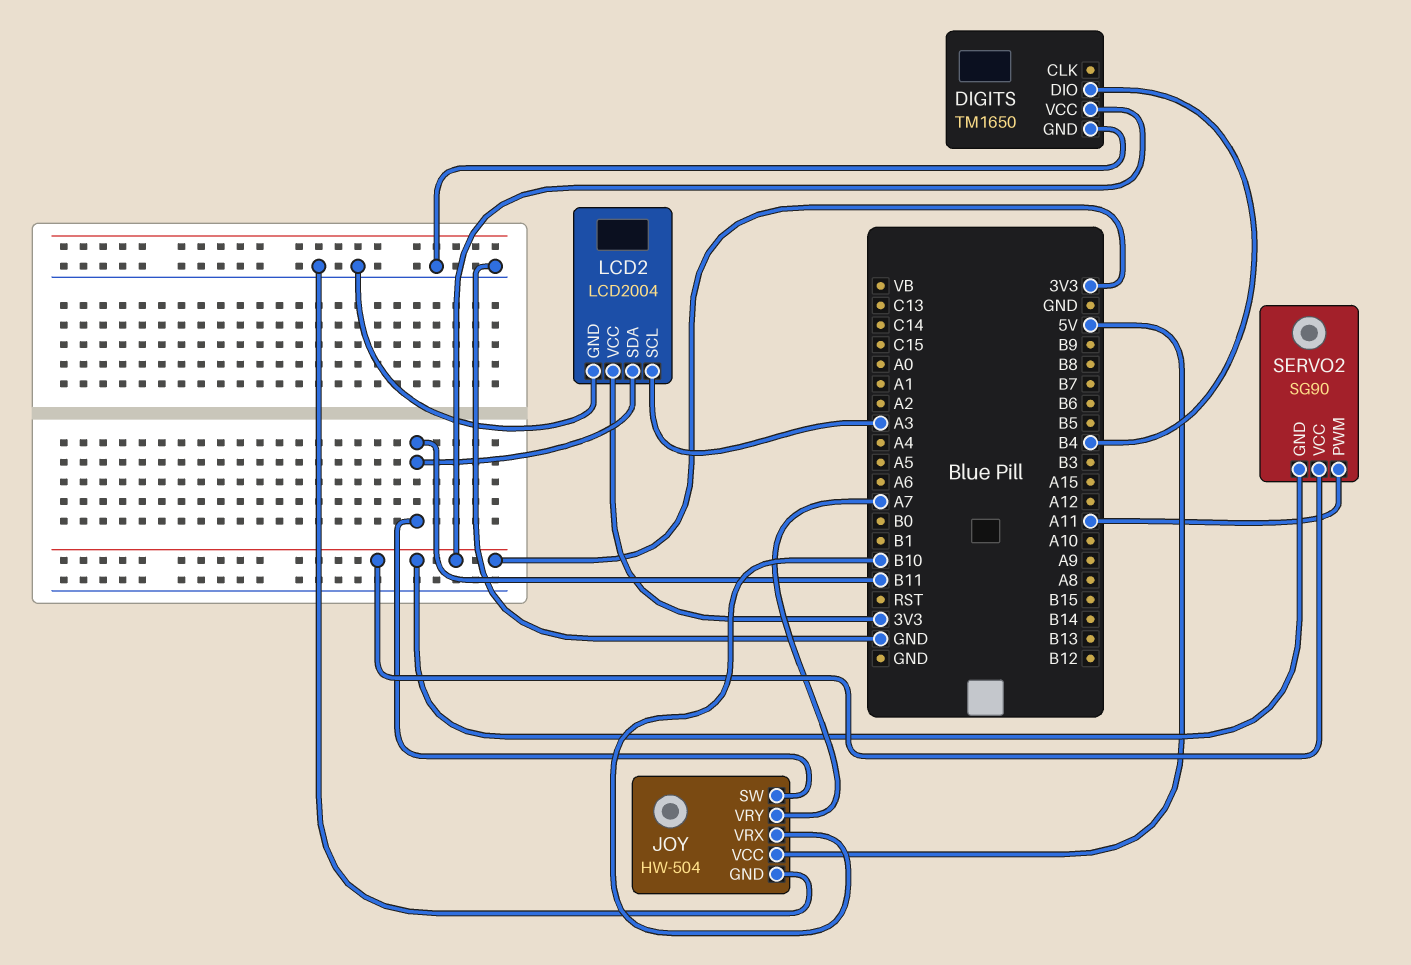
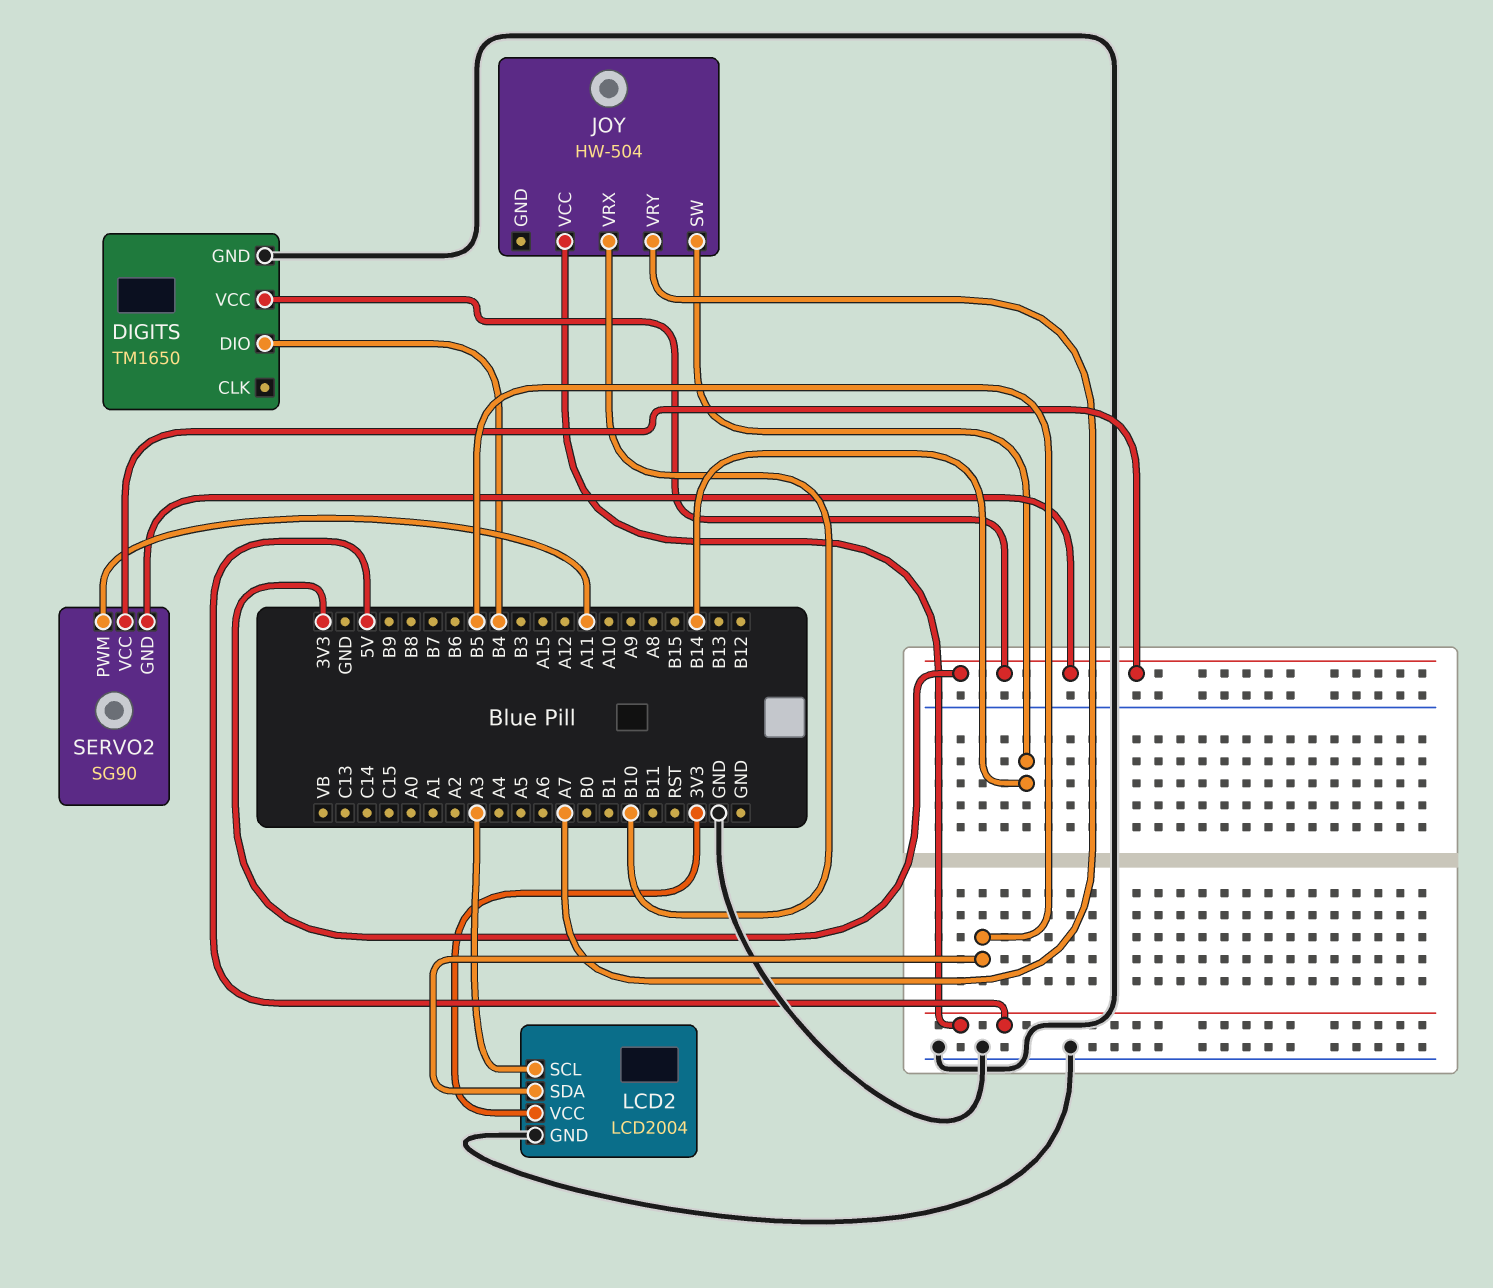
JOY pin GND: GND -> none
JOY pin SW: B11 -> B14
LCD2 pin SDA: B11 -> B5

